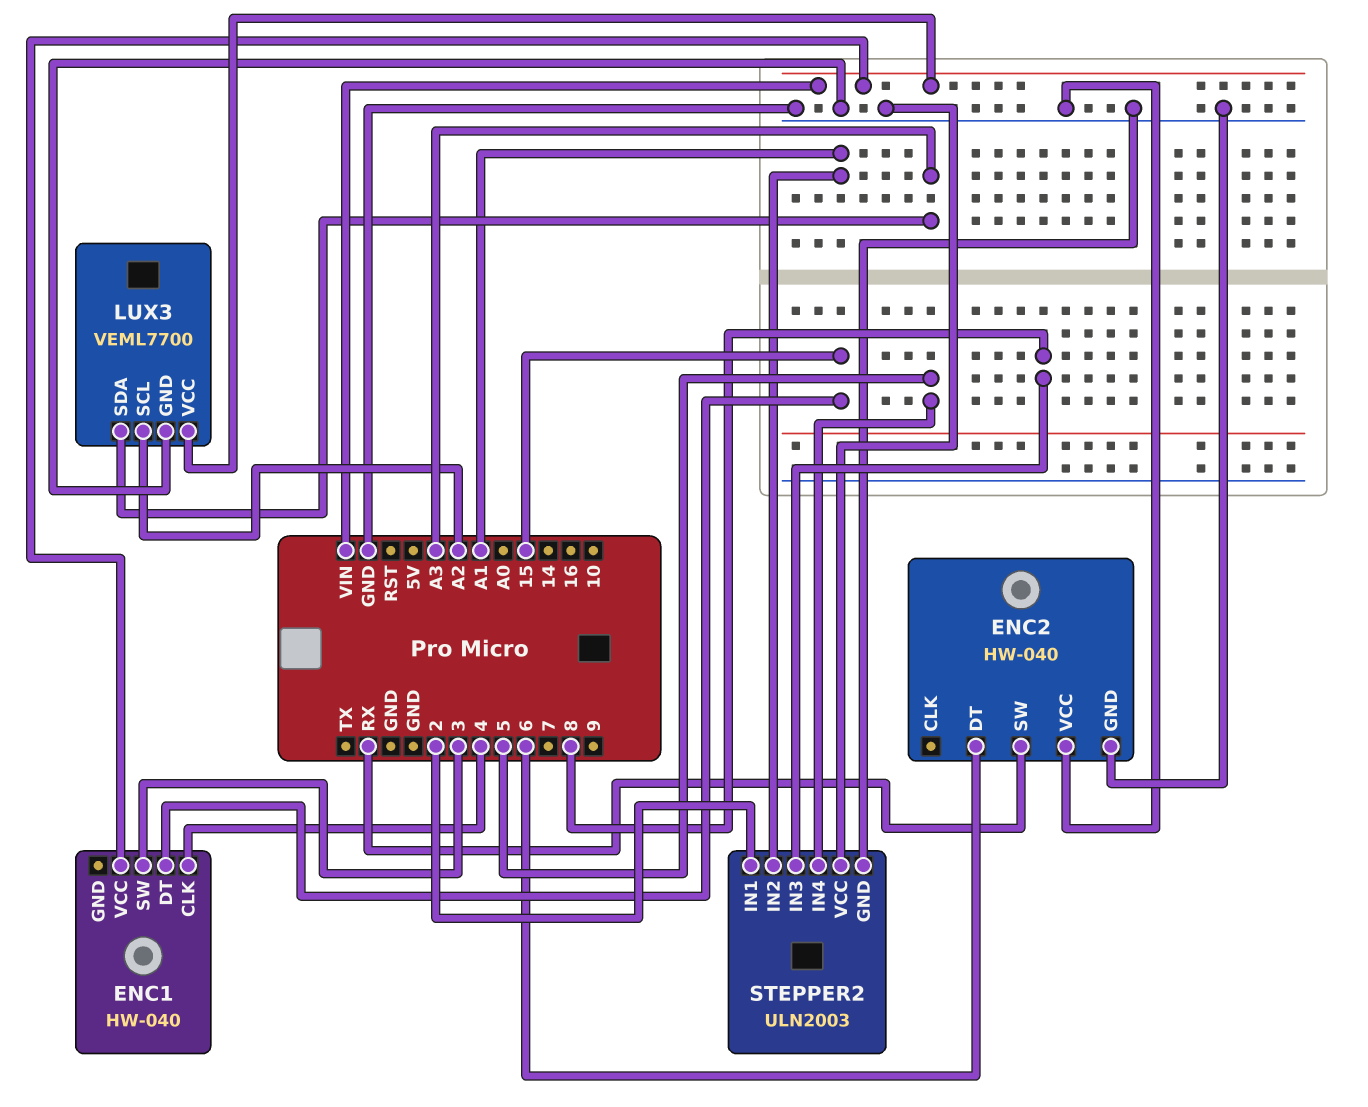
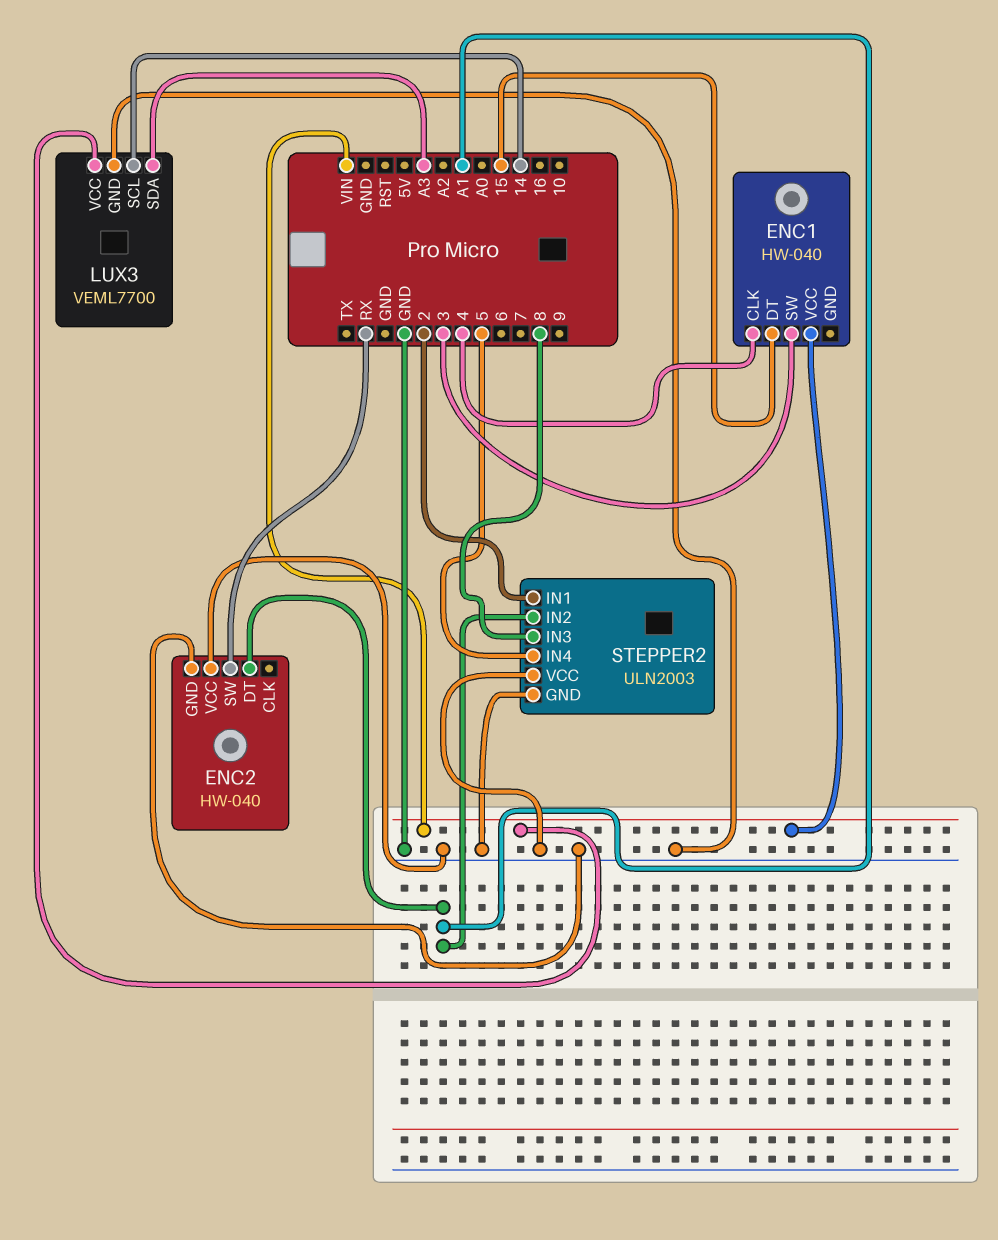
ENC2 pin DT: 6 -> A1
LUX3 pin SCL: A2 -> 14

